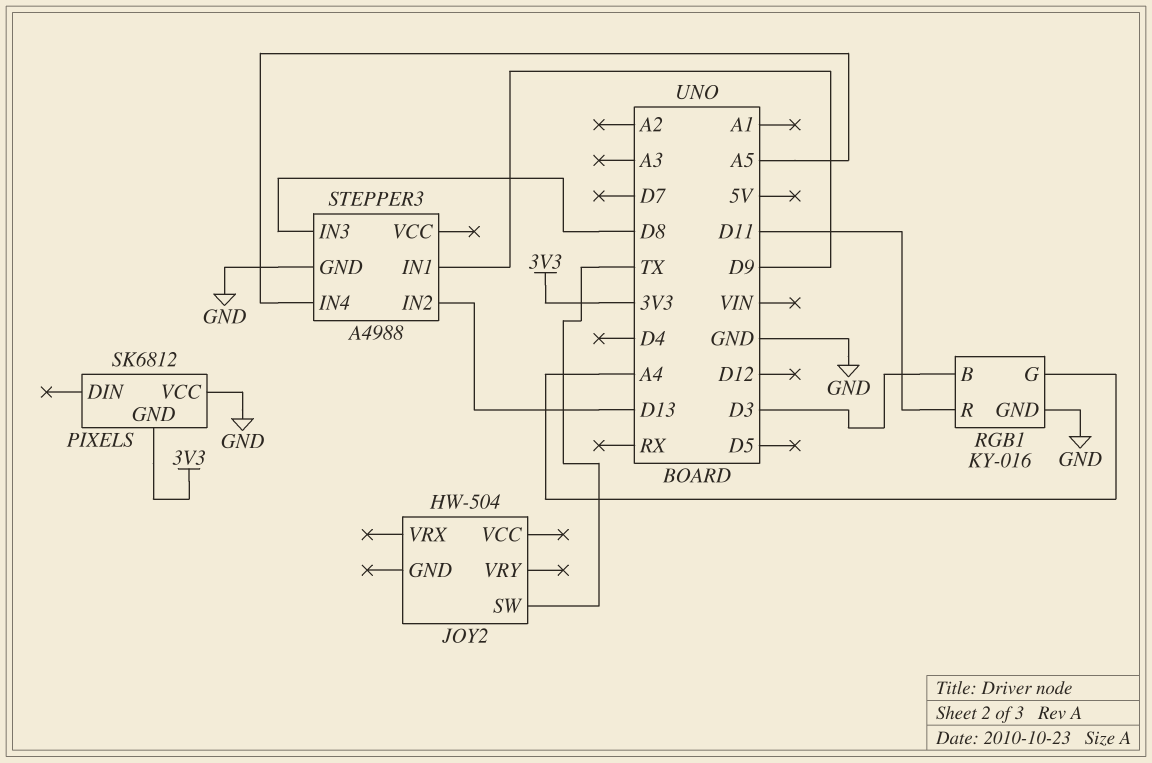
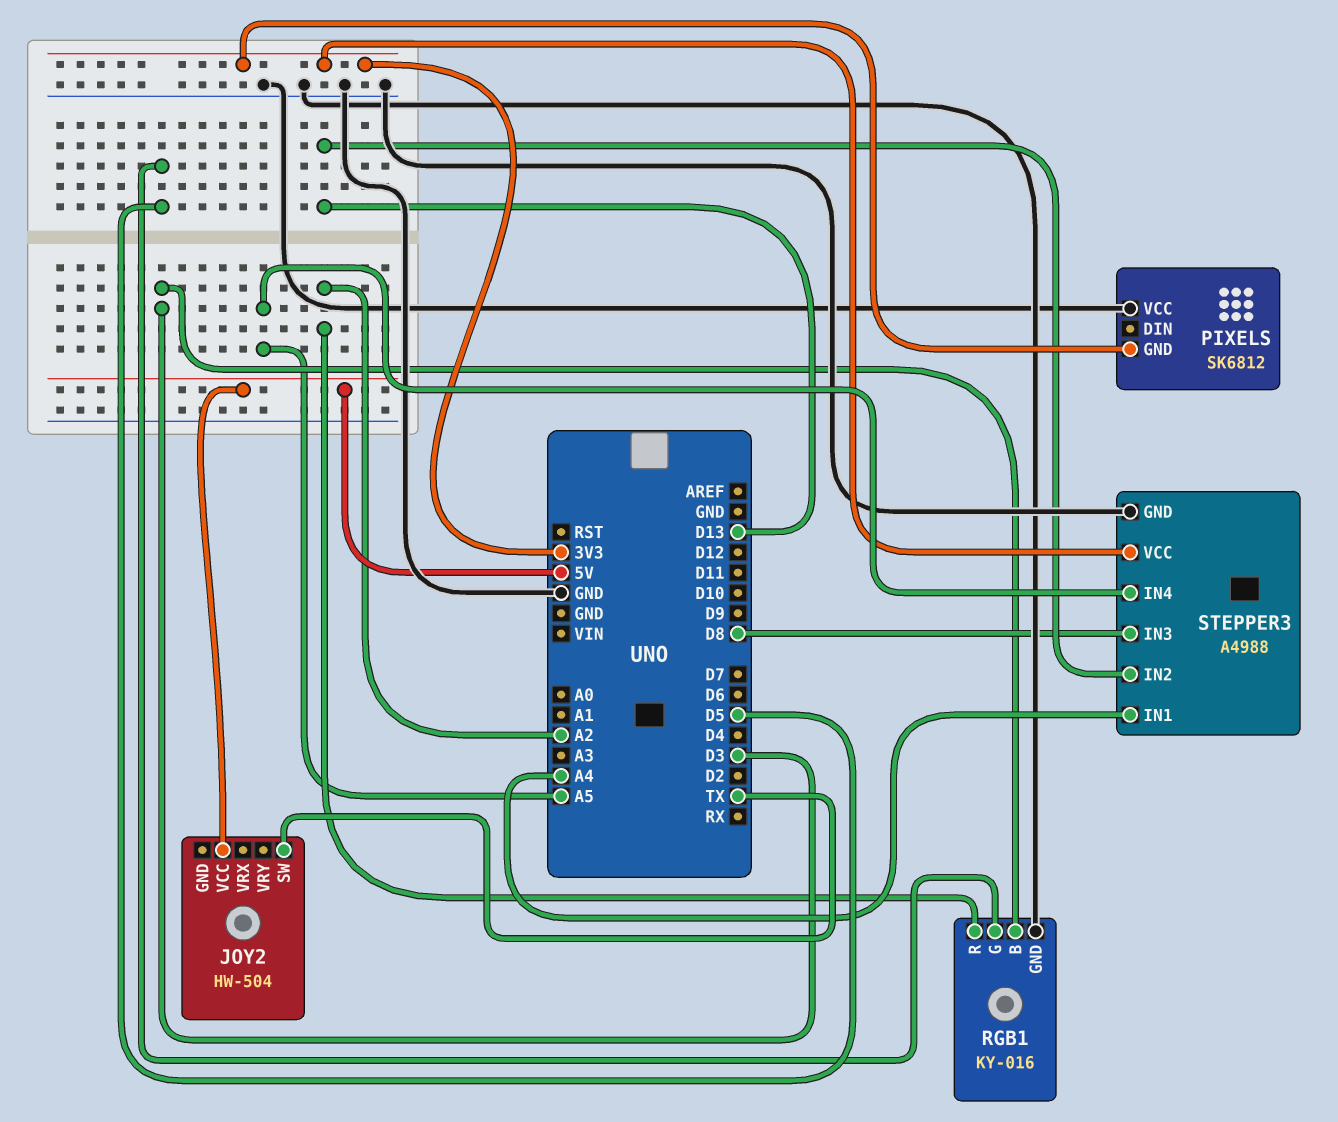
JOY2 pin VCC: none -> 5V
RGB1 pin G: A4 -> D5
RGB1 pin R: D11 -> A2
STEPPER3 pin IN1: D9 -> A4
STEPPER3 pin VCC: none -> 3V3

